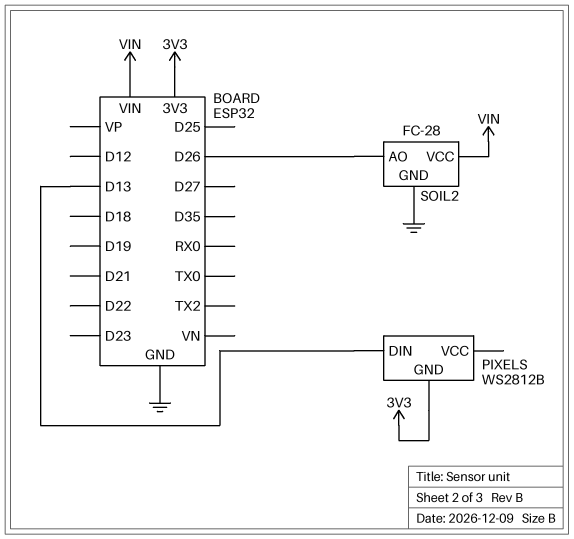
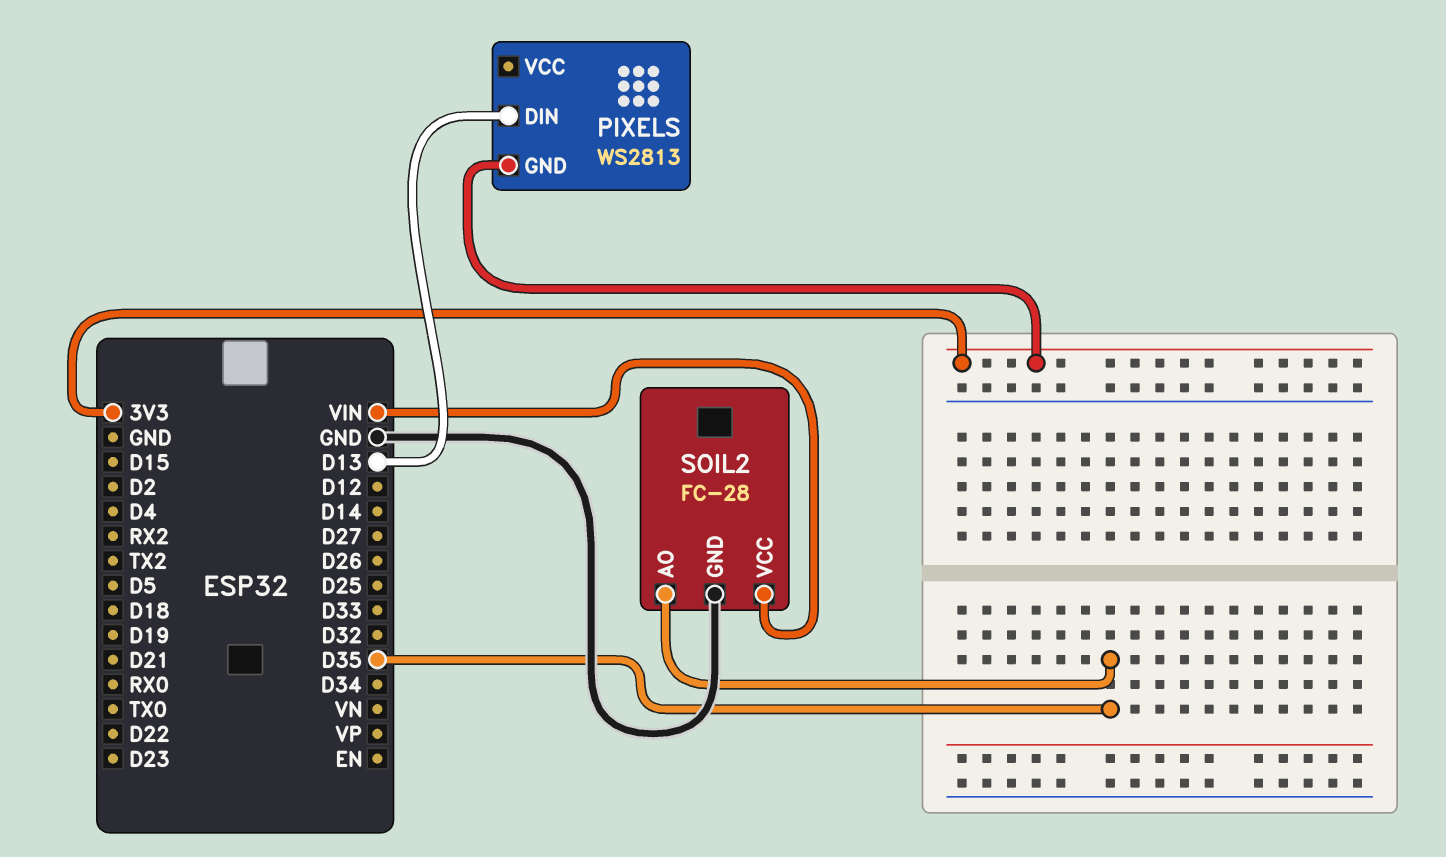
PIXELS: WS2812B -> WS2813
SOIL2 pin AO: D26 -> D35

